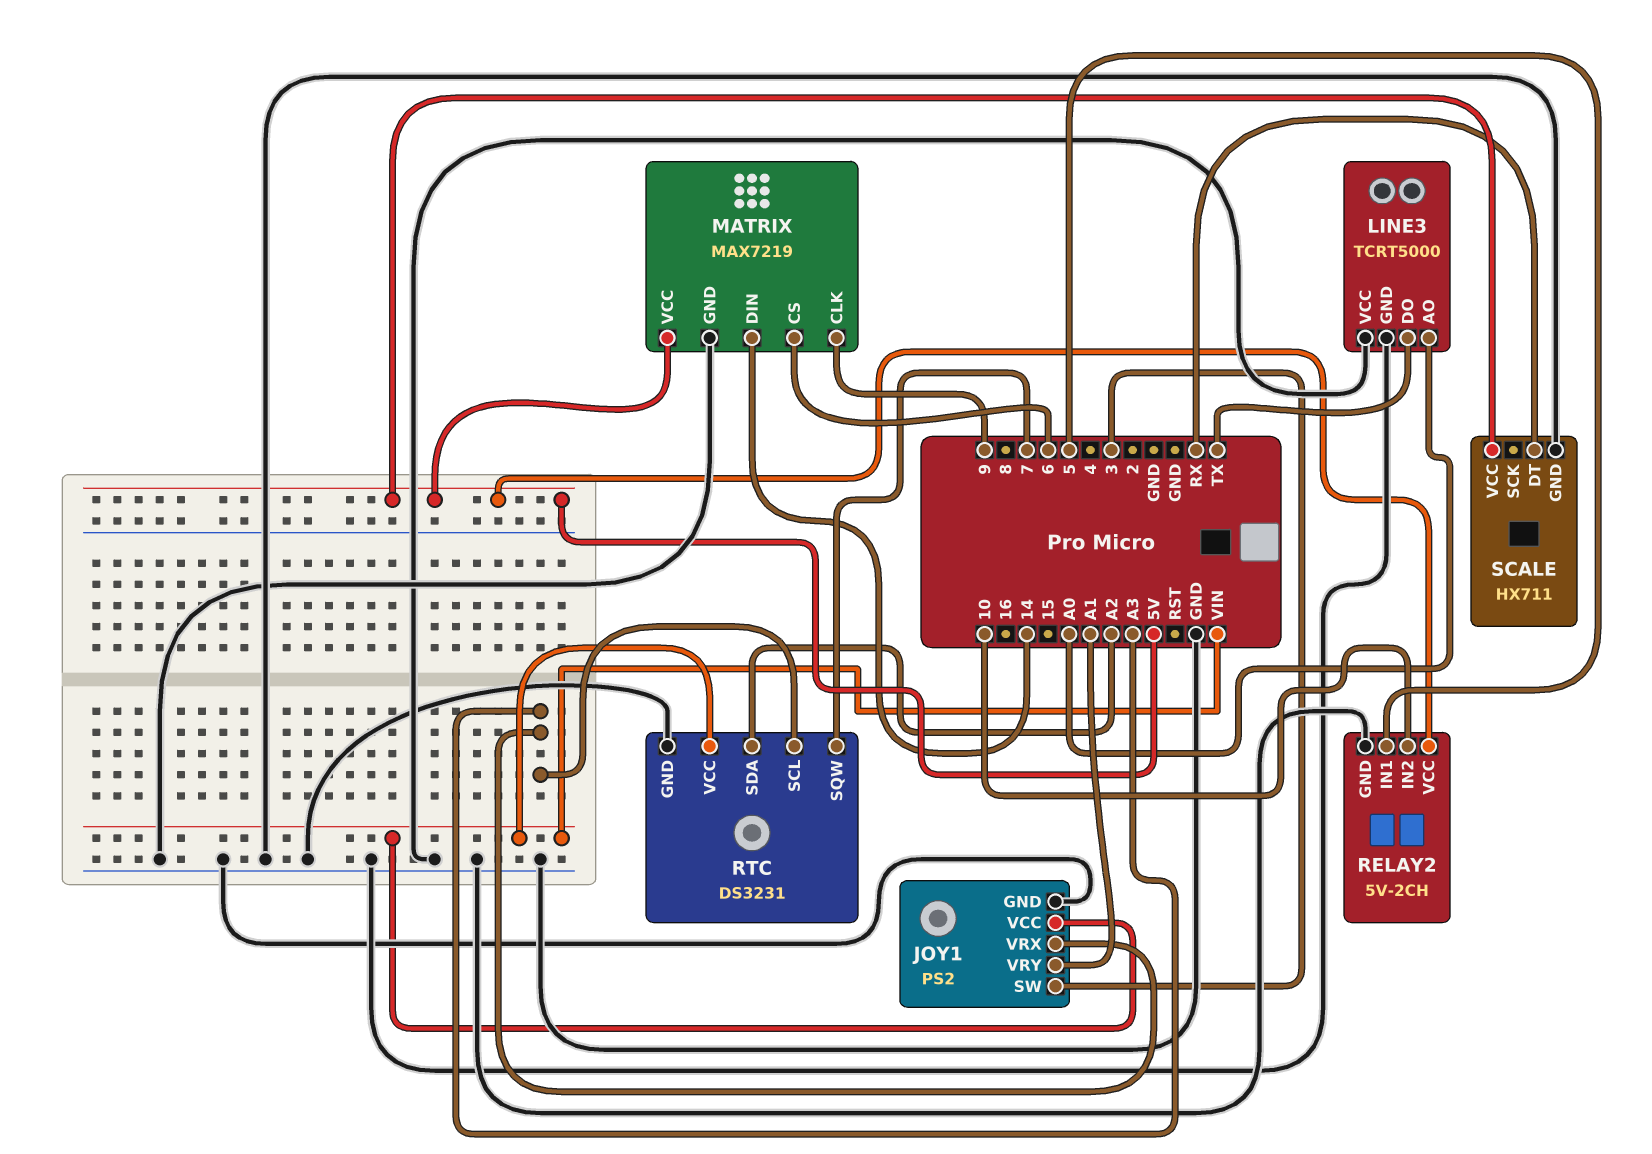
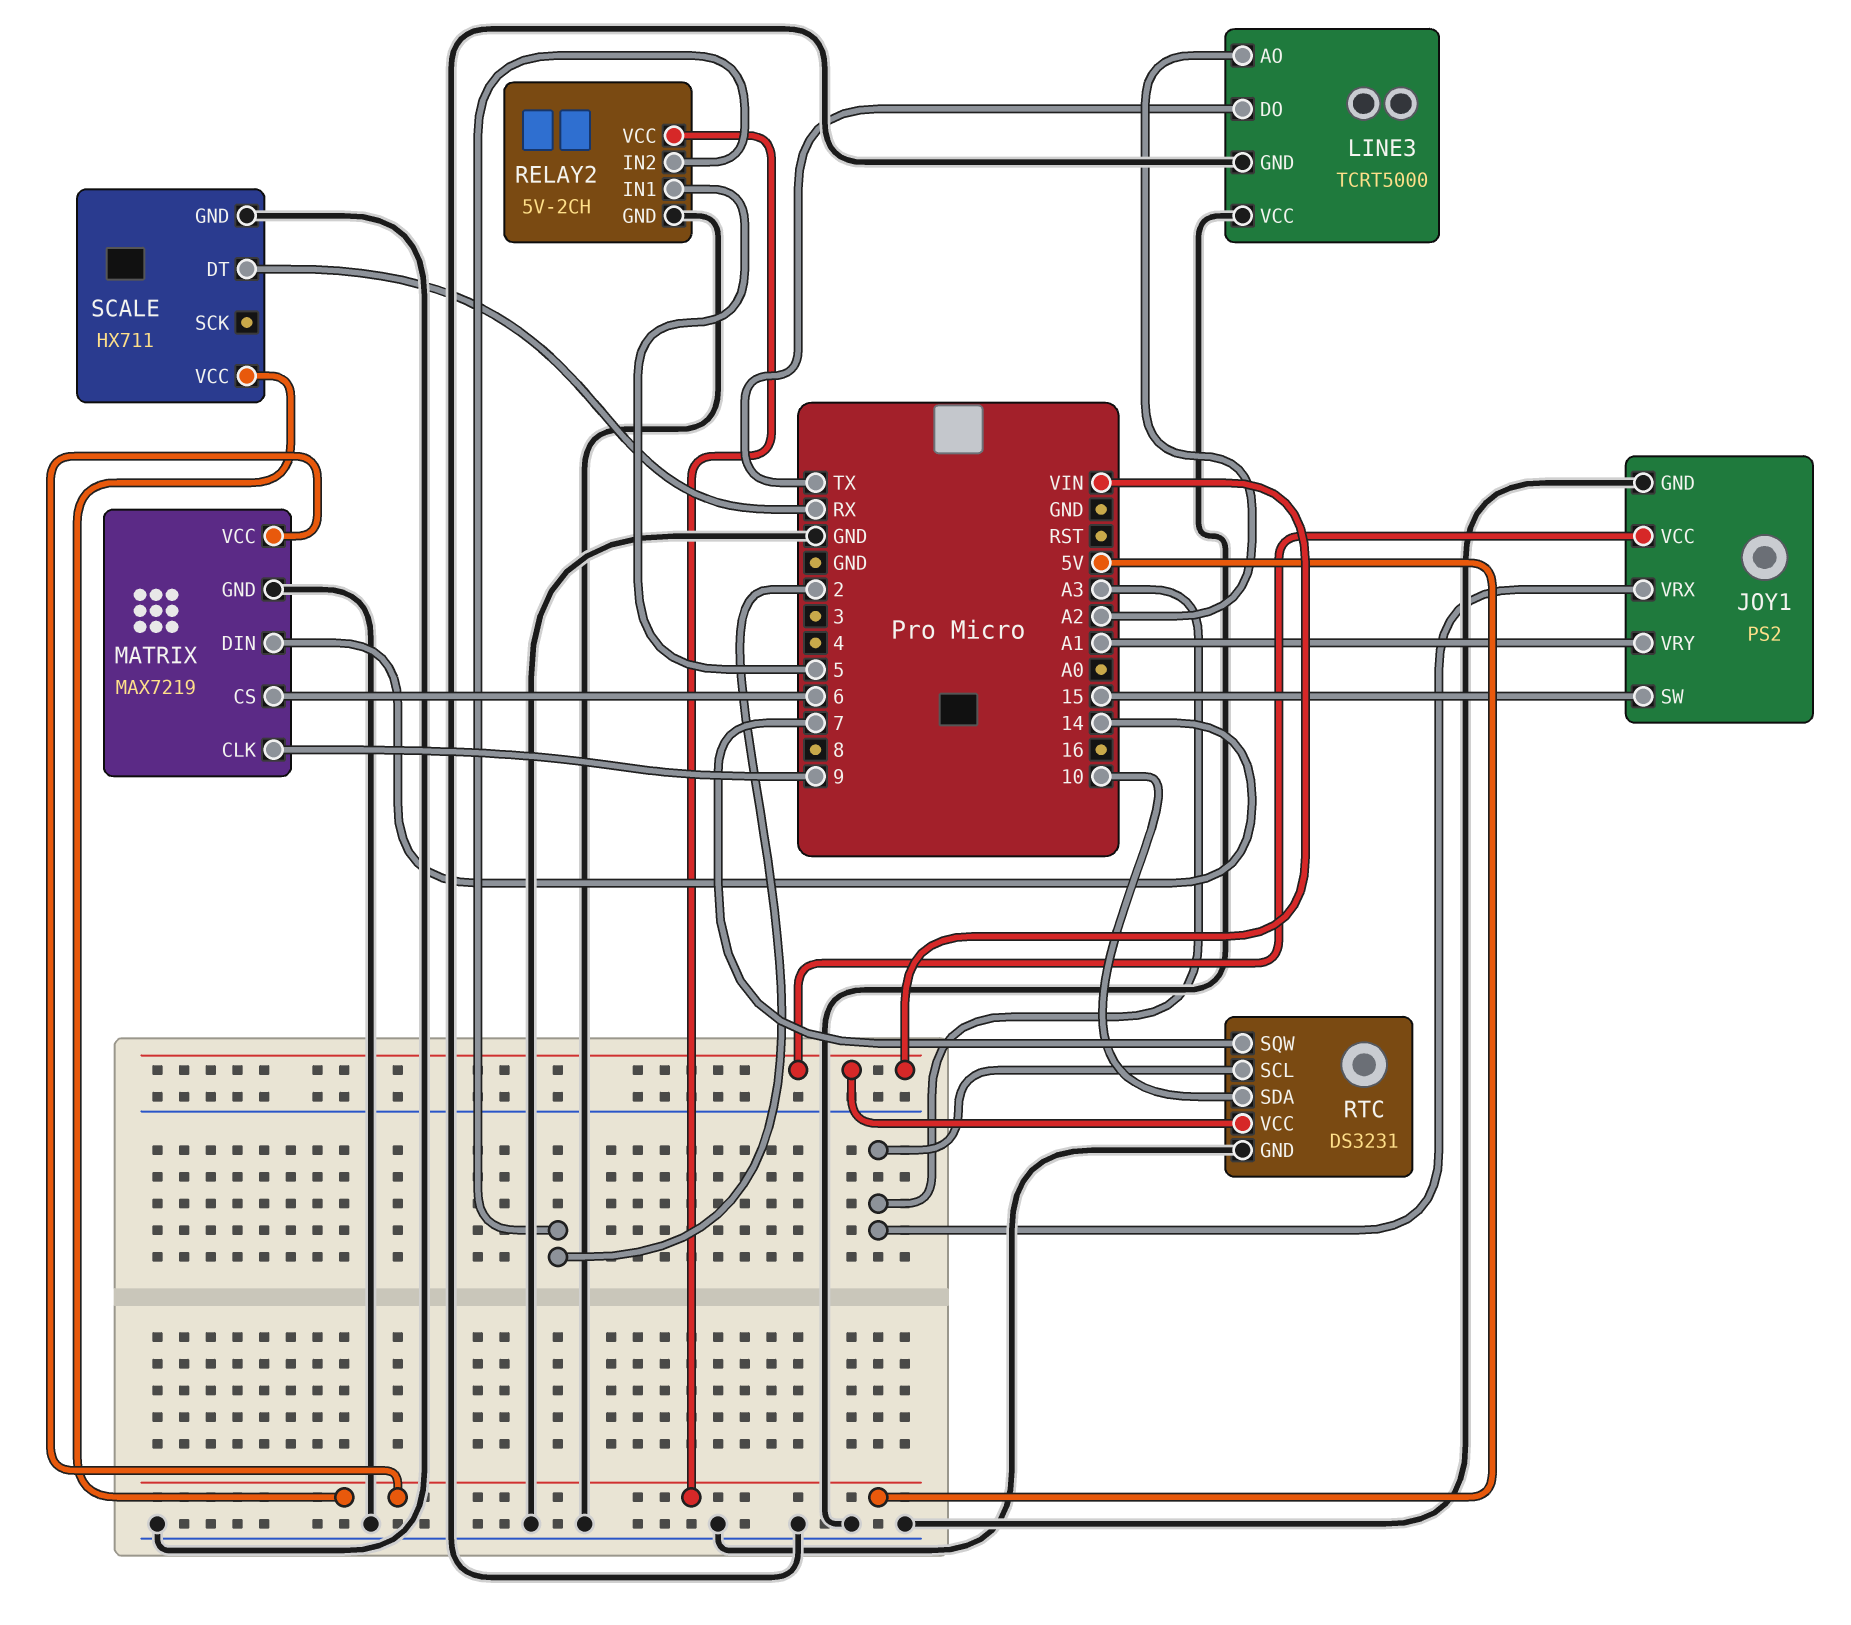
JOY1 pin SW: 3 -> 15
LINE3 pin AO: A0 -> A2
RELAY2 pin IN2: 10 -> 2
RTC pin SDA: A2 -> 10

